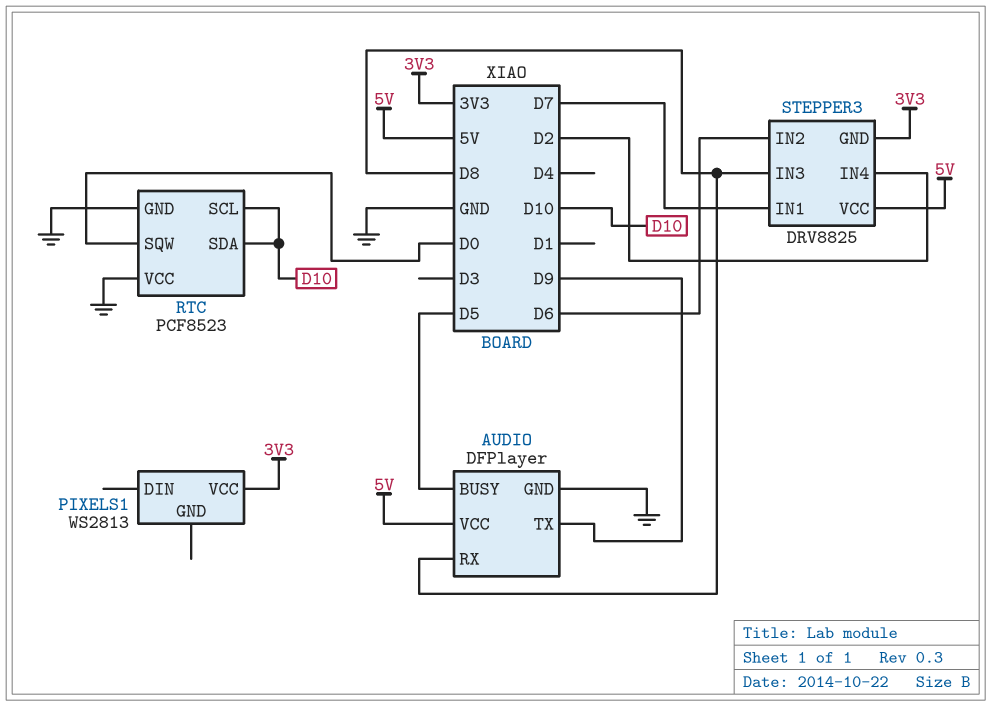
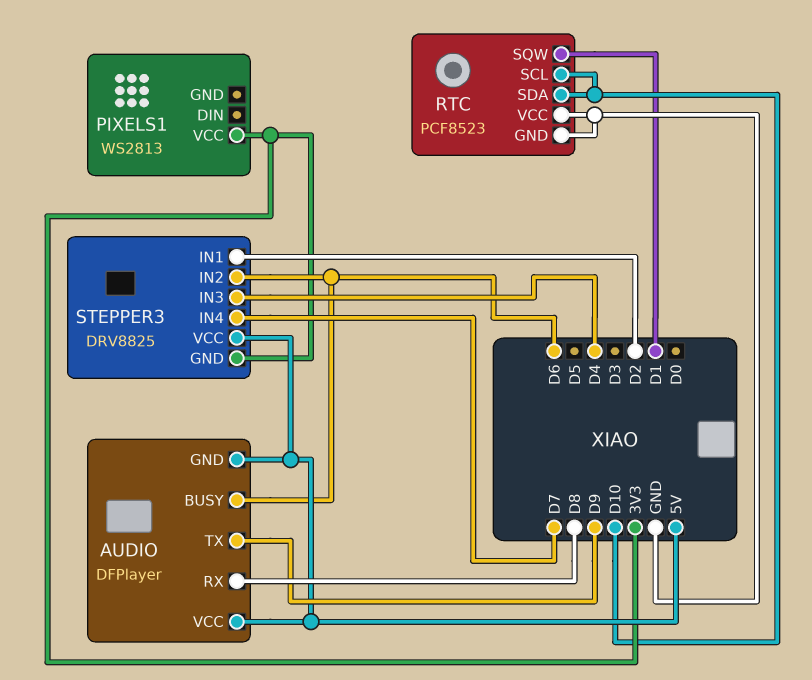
AUDIO pin BUSY: D5 -> D6
AUDIO pin GND: GND -> 5V
RTC pin SQW: D0 -> D1
STEPPER3 pin IN1: D7 -> D2
STEPPER3 pin IN3: D8 -> D4
STEPPER3 pin IN4: D2 -> D7

